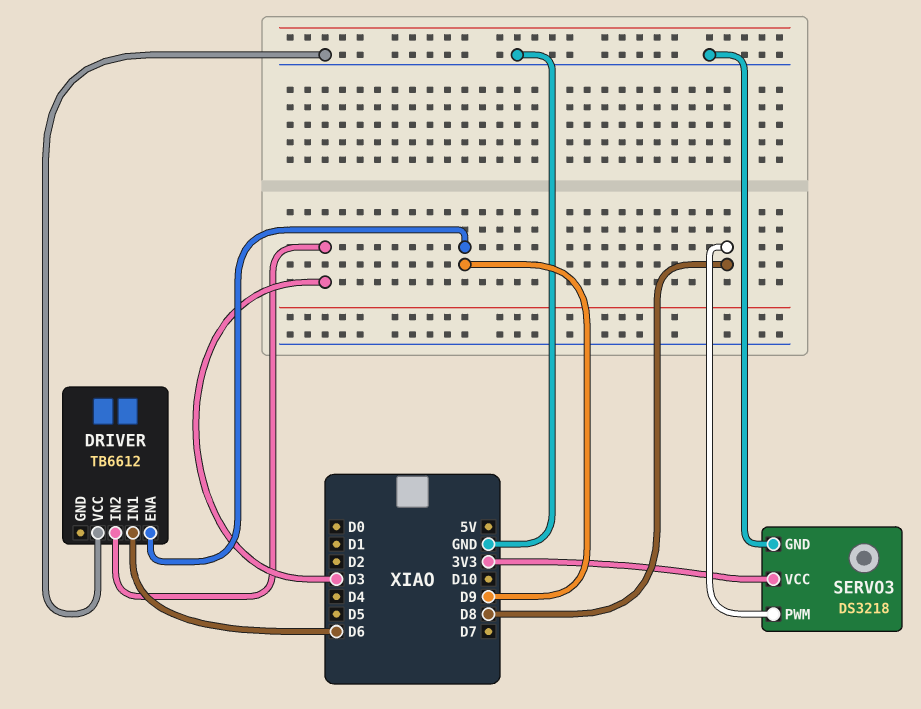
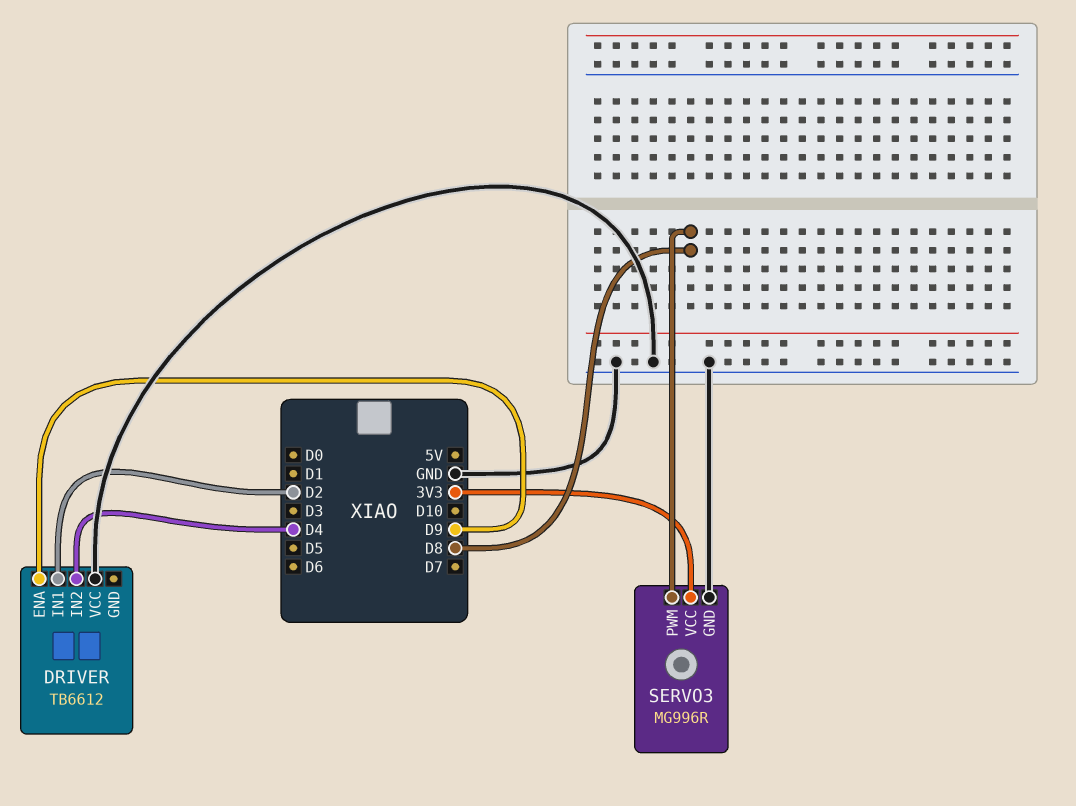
DRIVER pin IN1: D6 -> D2
DRIVER pin IN2: D3 -> D4
SERVO3: DS3218 -> MG996R

